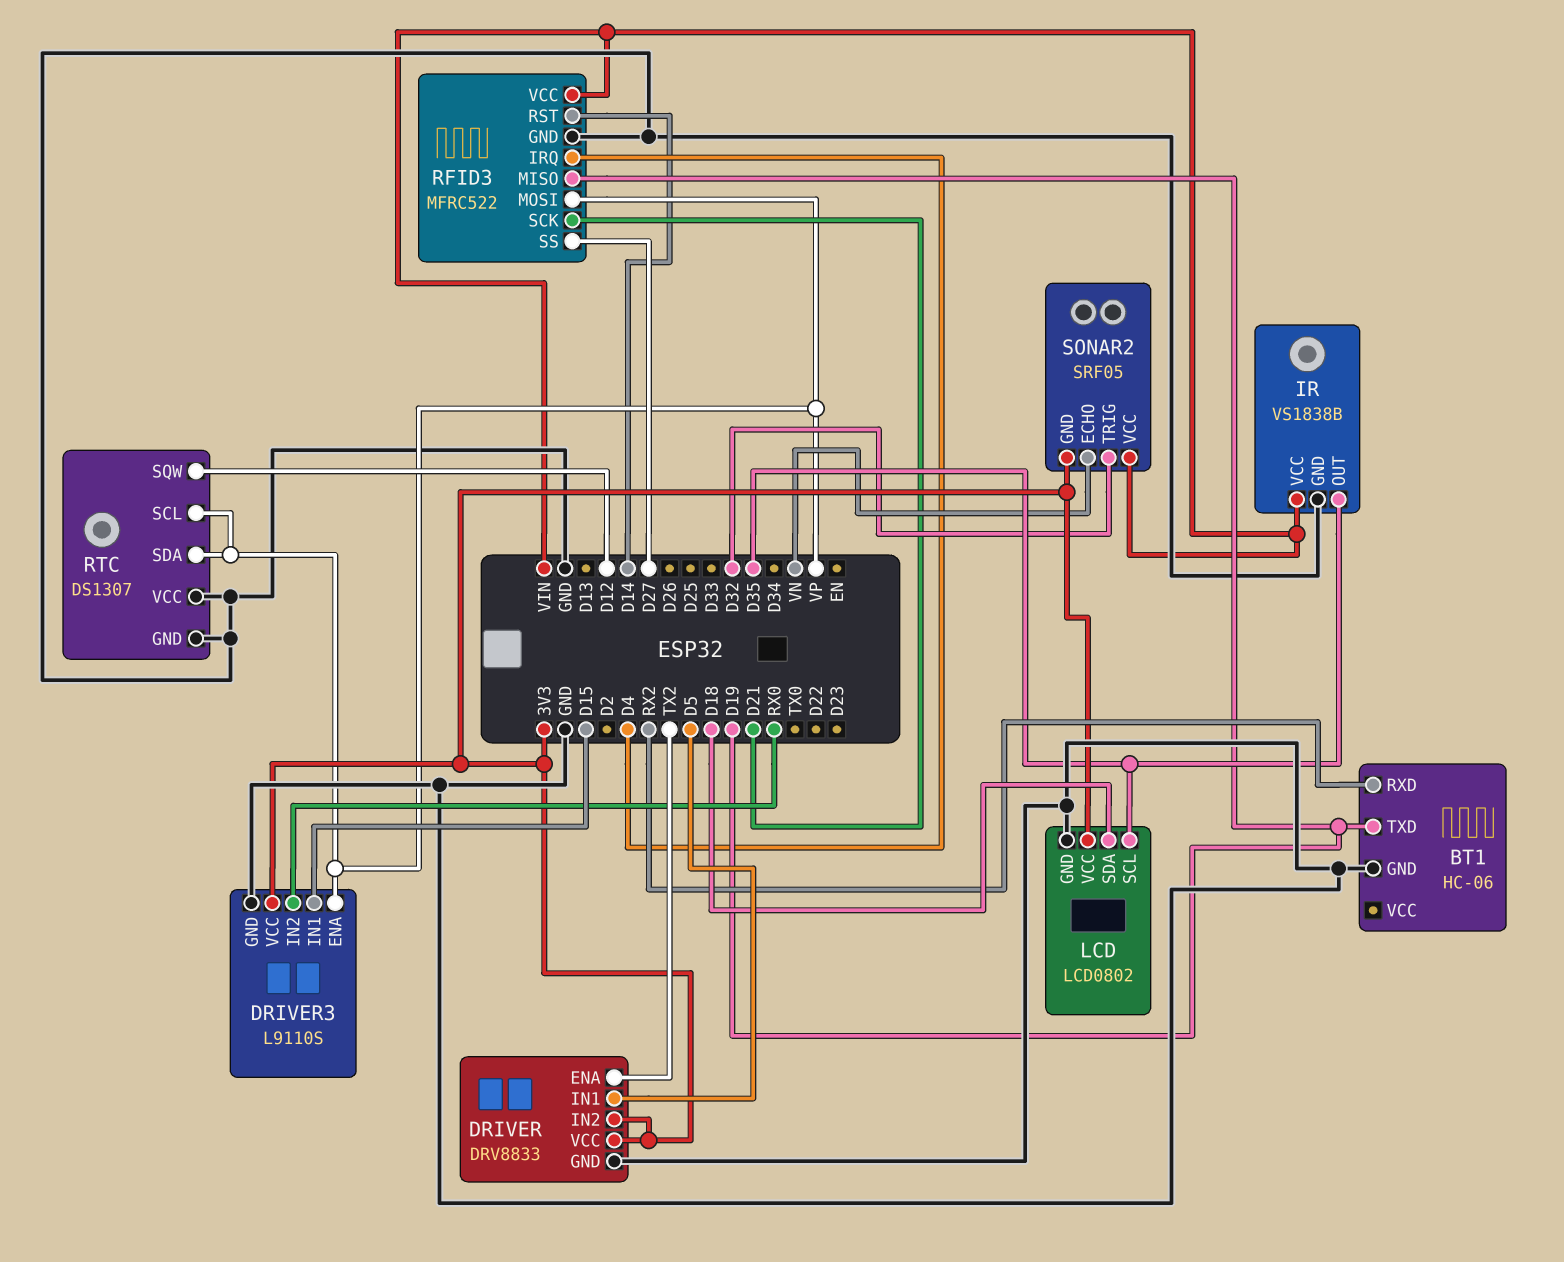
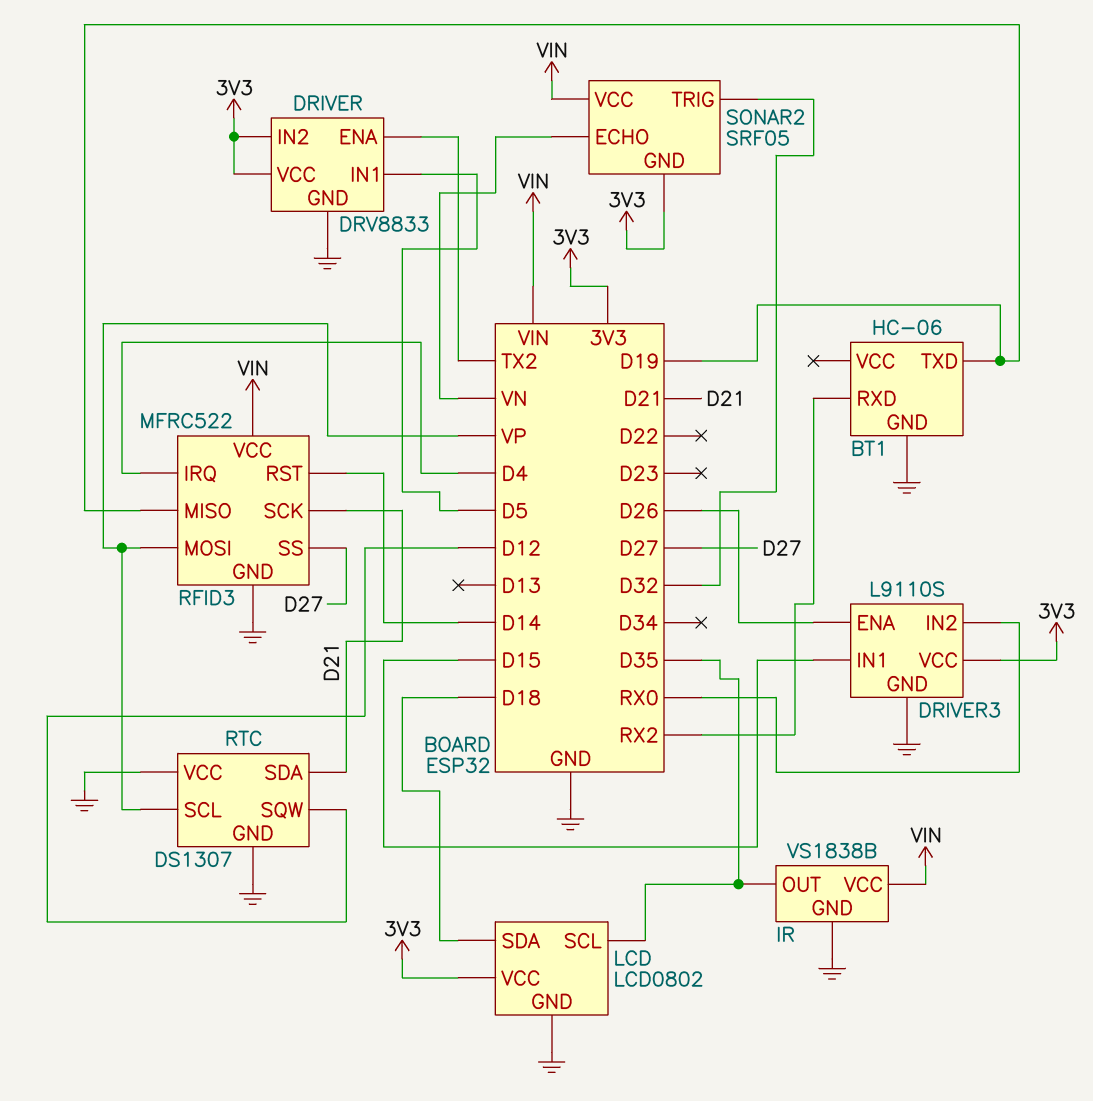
DRIVER3 pin ENA: VP -> D26
RTC pin SDA: VP -> D21

